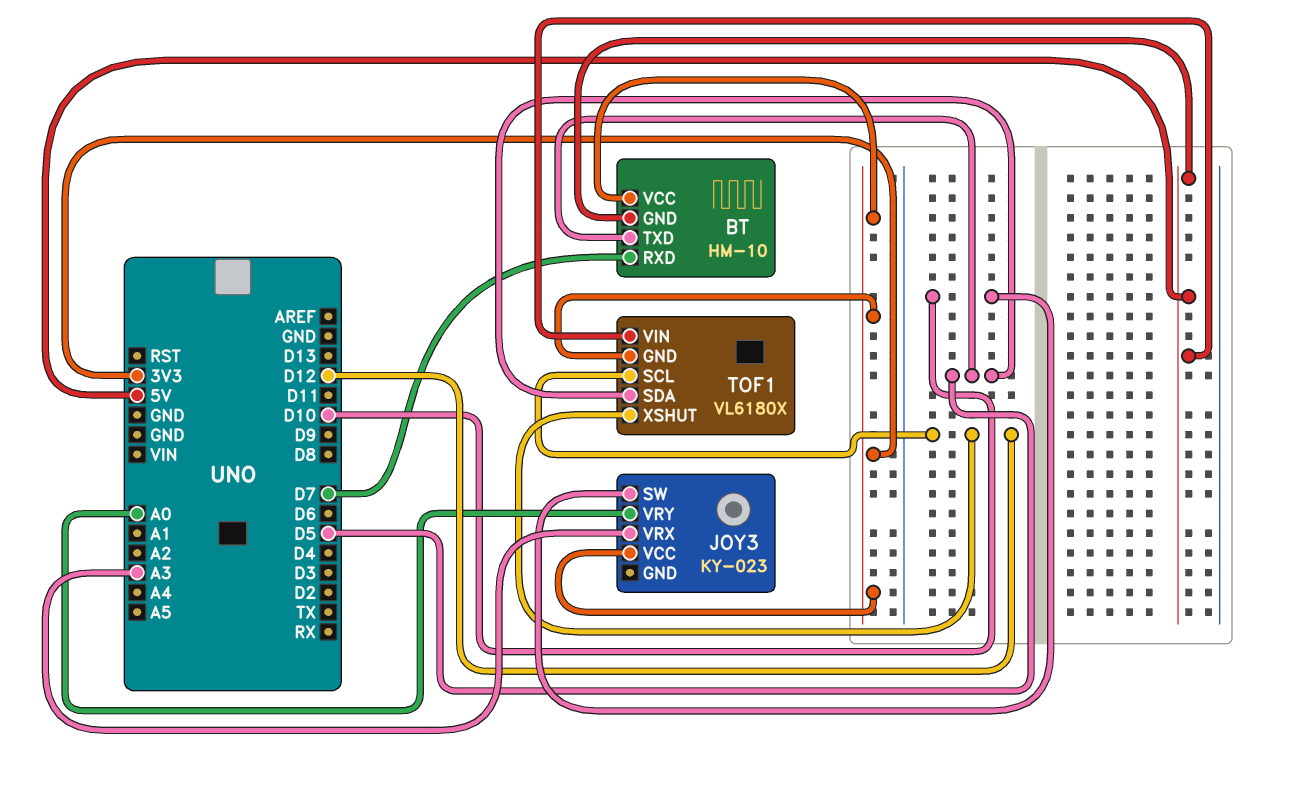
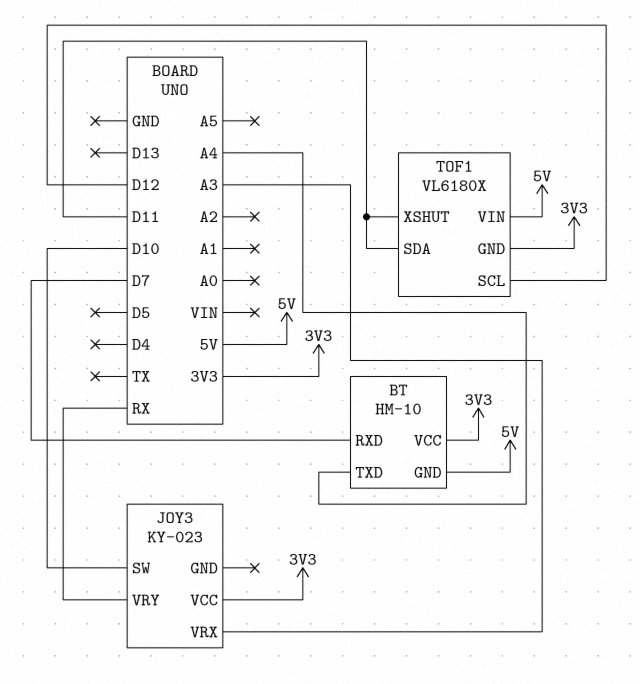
BT pin TXD: D5 -> A4
JOY3 pin VRY: A0 -> RX
TOF1 pin SDA: D5 -> D11
TOF1 pin XSHUT: D12 -> D11

